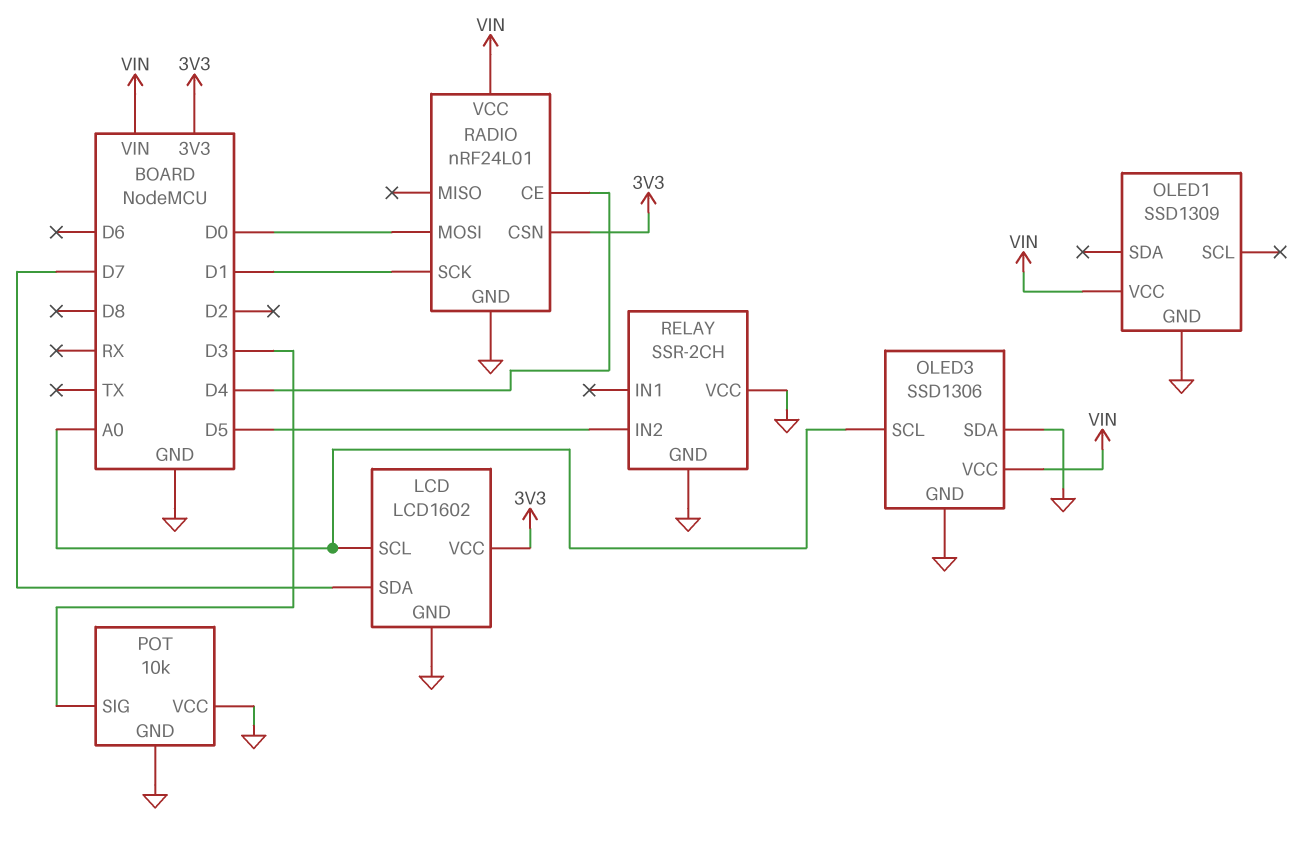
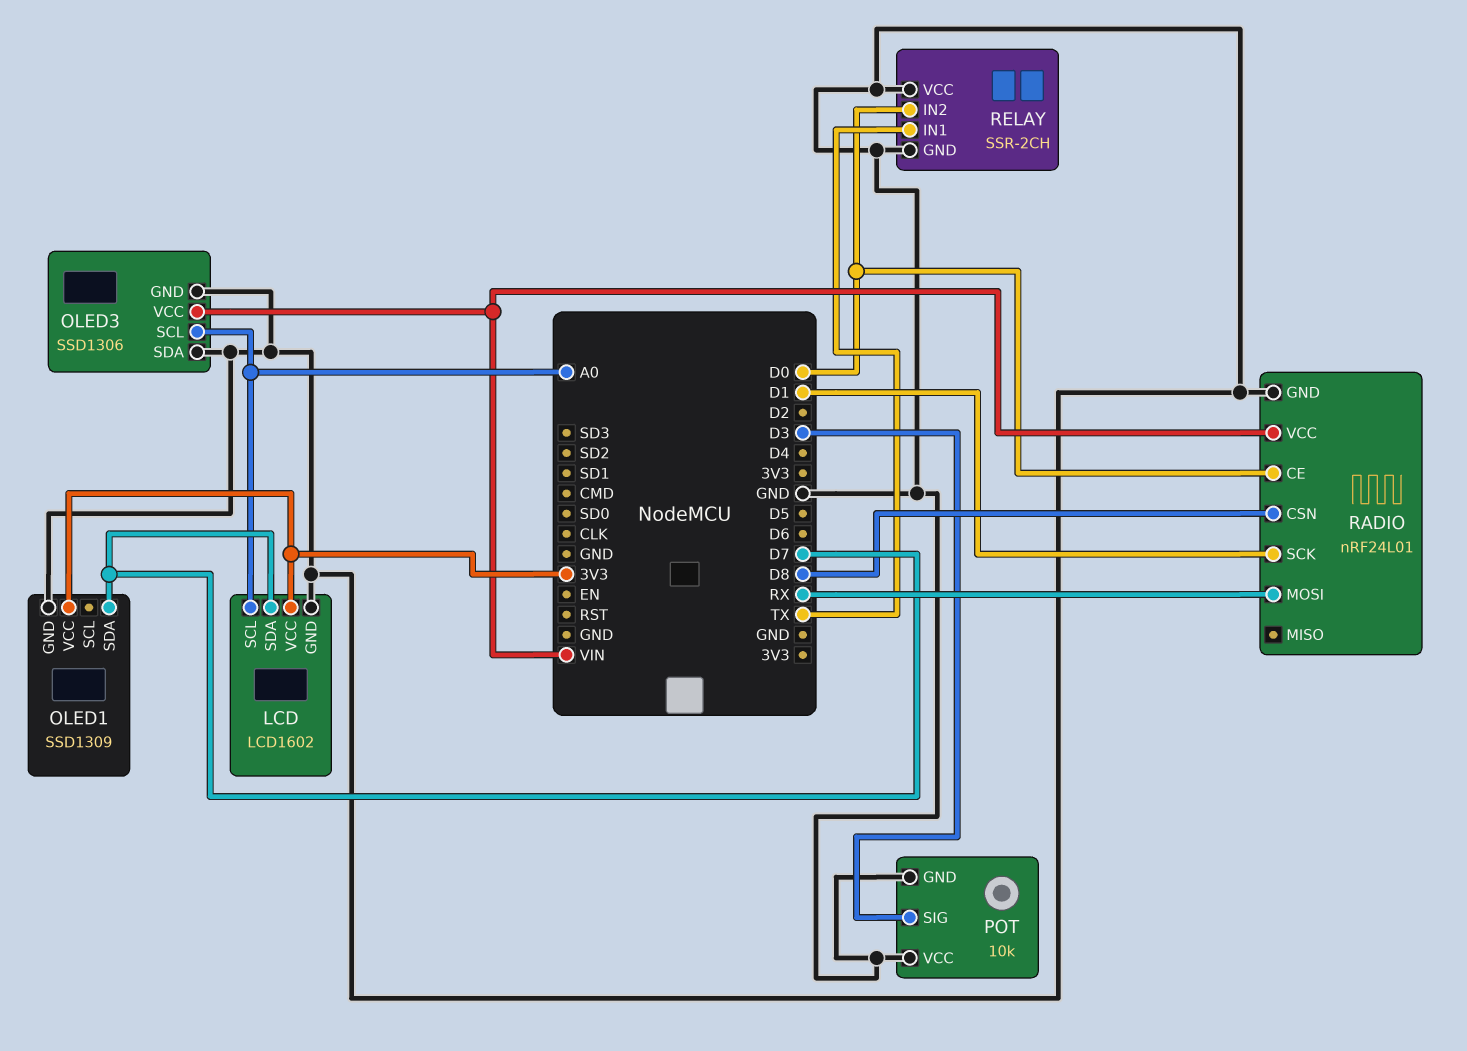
OLED1 pin SDA: none -> D7
OLED1 pin VCC: VIN -> 3V3
RADIO pin CE: D4 -> D0
RADIO pin CSN: 3V3 -> D8
RADIO pin MOSI: D0 -> RX
RELAY pin IN1: none -> TX
RELAY pin IN2: D5 -> D0

